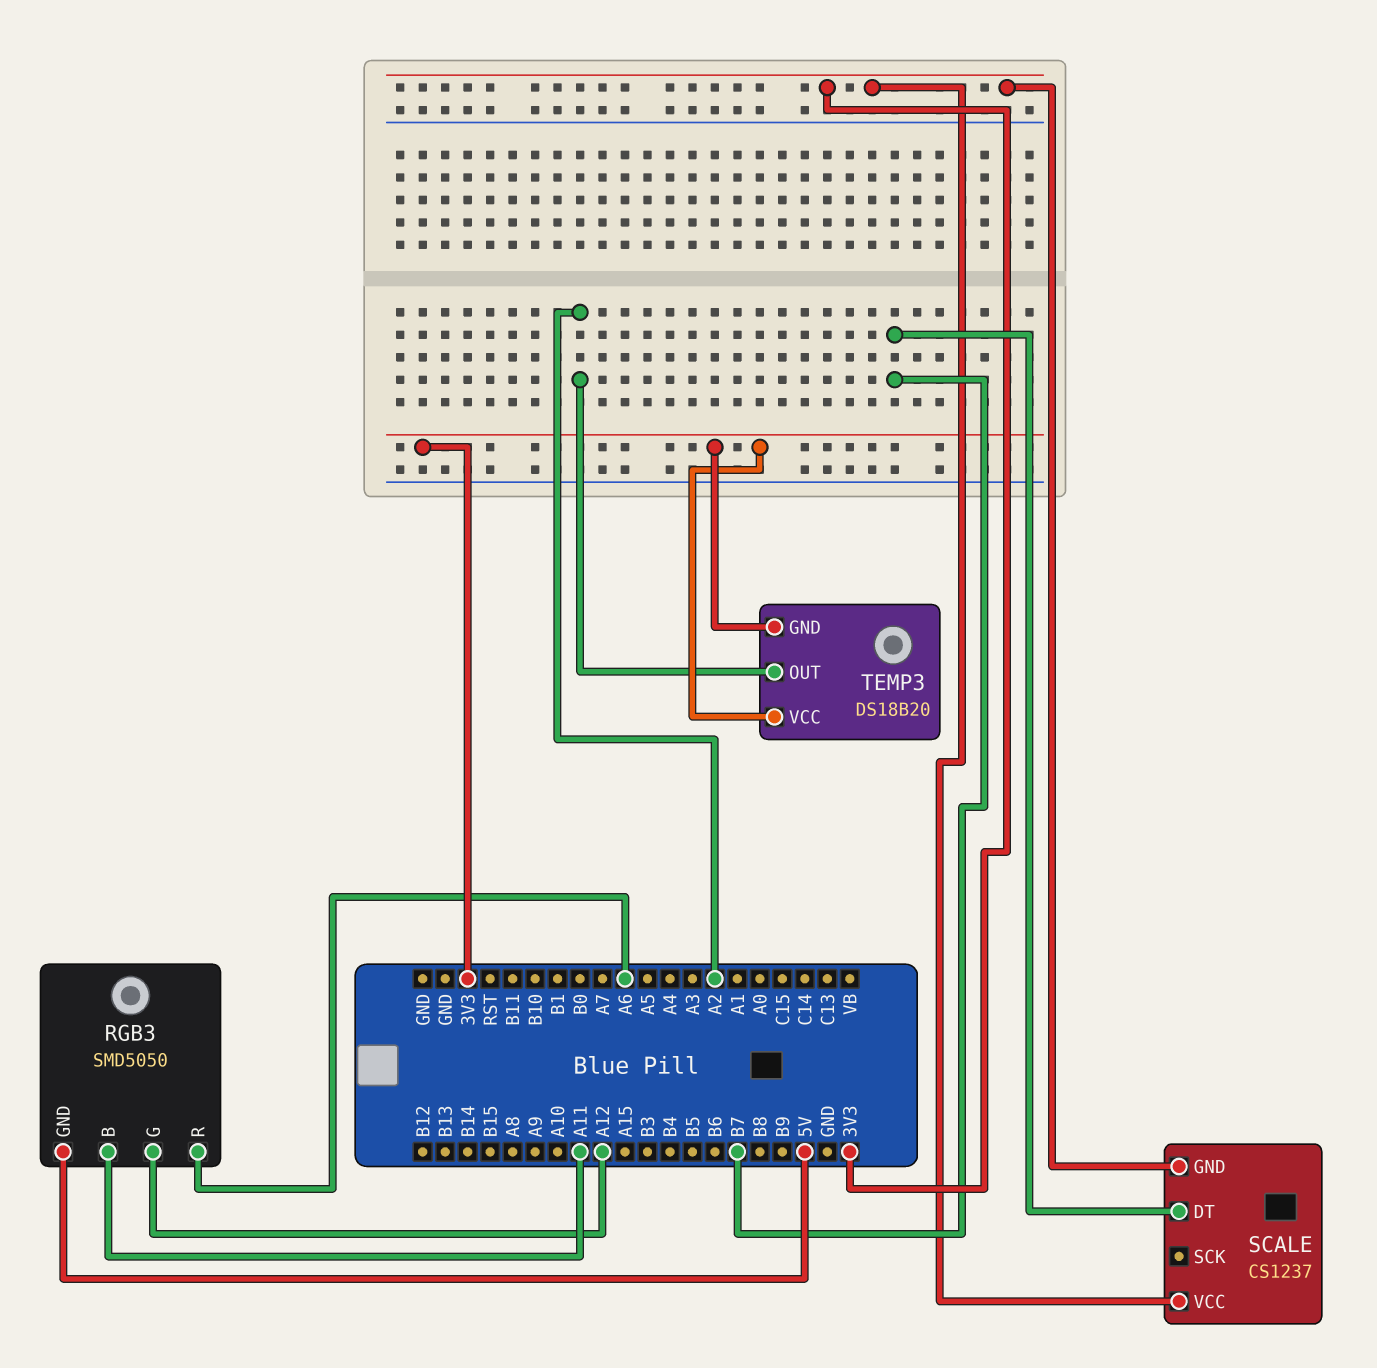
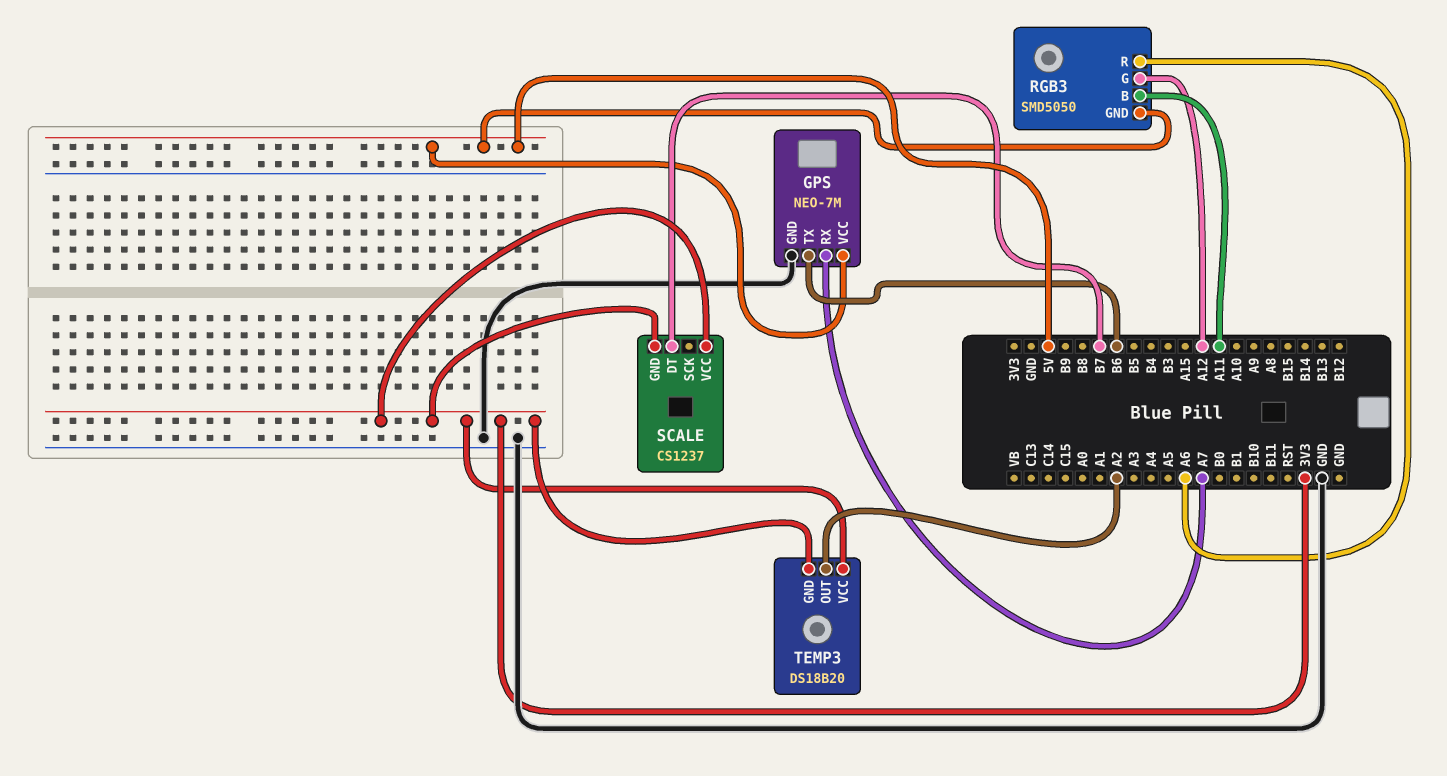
GPS: none -> NEO-7M
GPS pin GND: none -> GND
GPS pin RX: none -> A7
GPS pin TX: none -> B6
GPS pin VCC: none -> 5V

